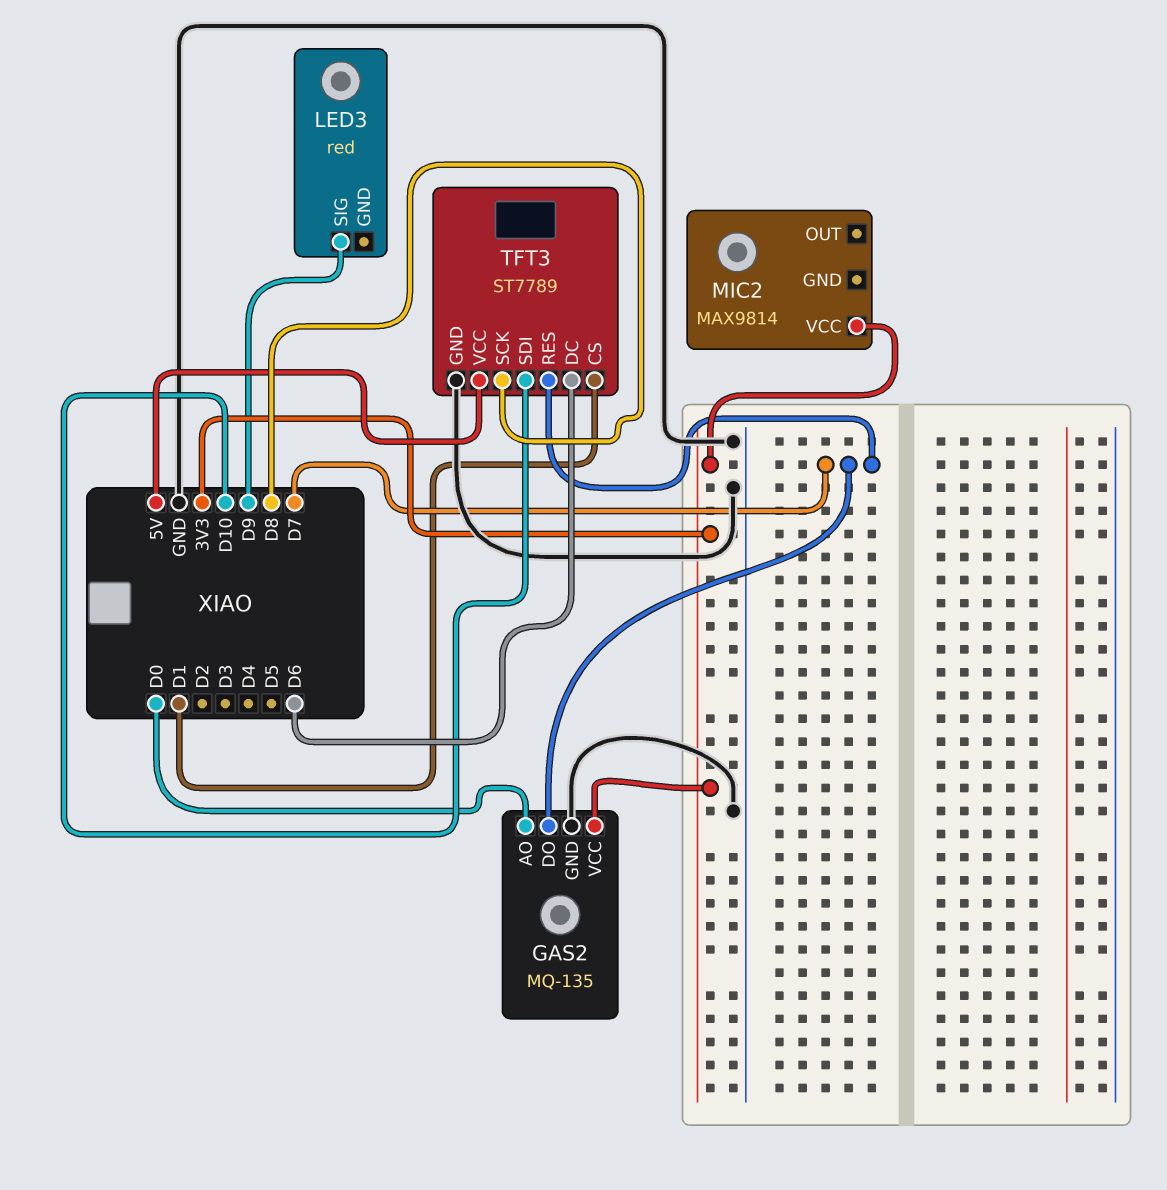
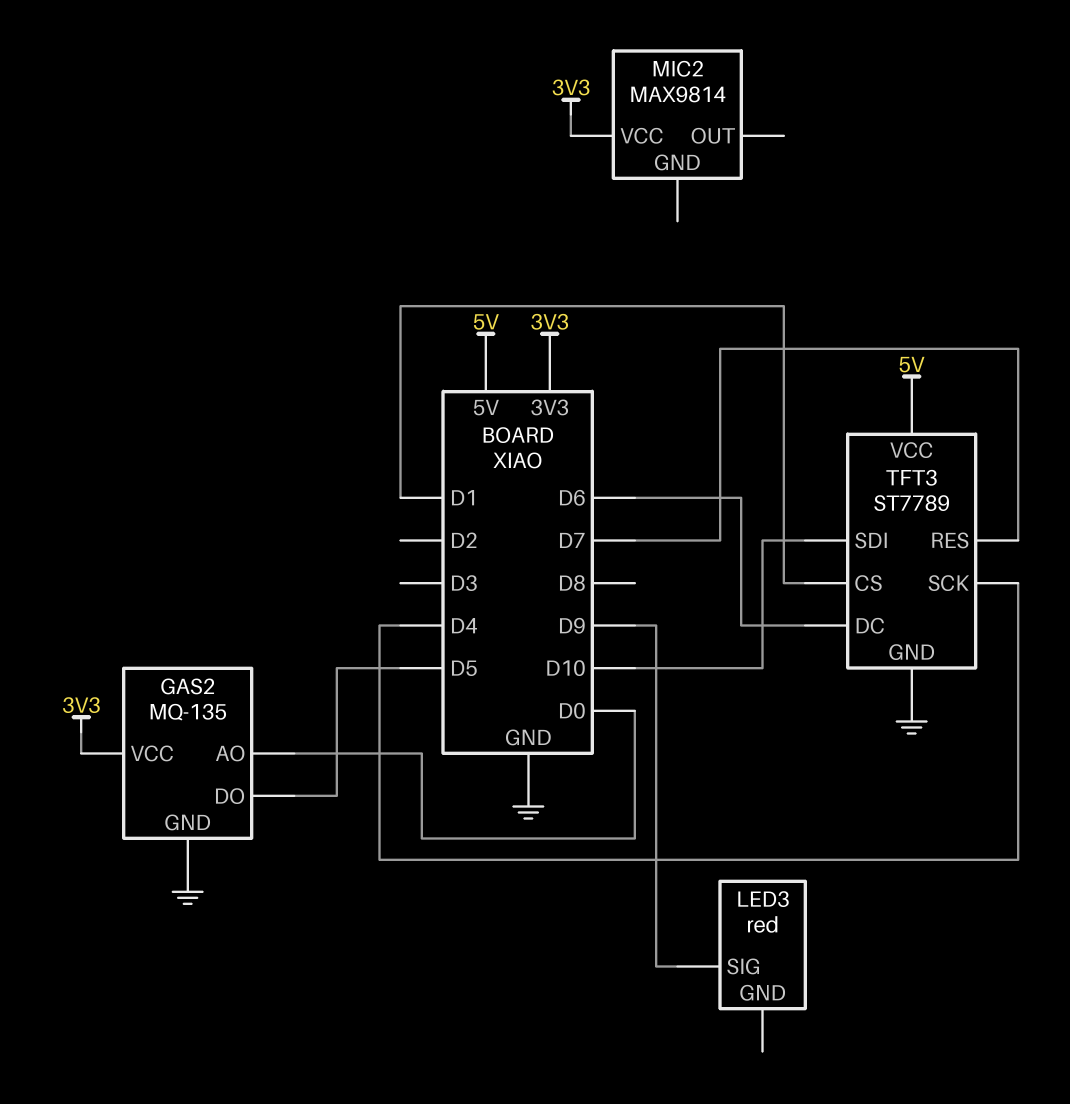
GAS2 pin DO: D7 -> D5
TFT3 pin SCK: D8 -> D4

